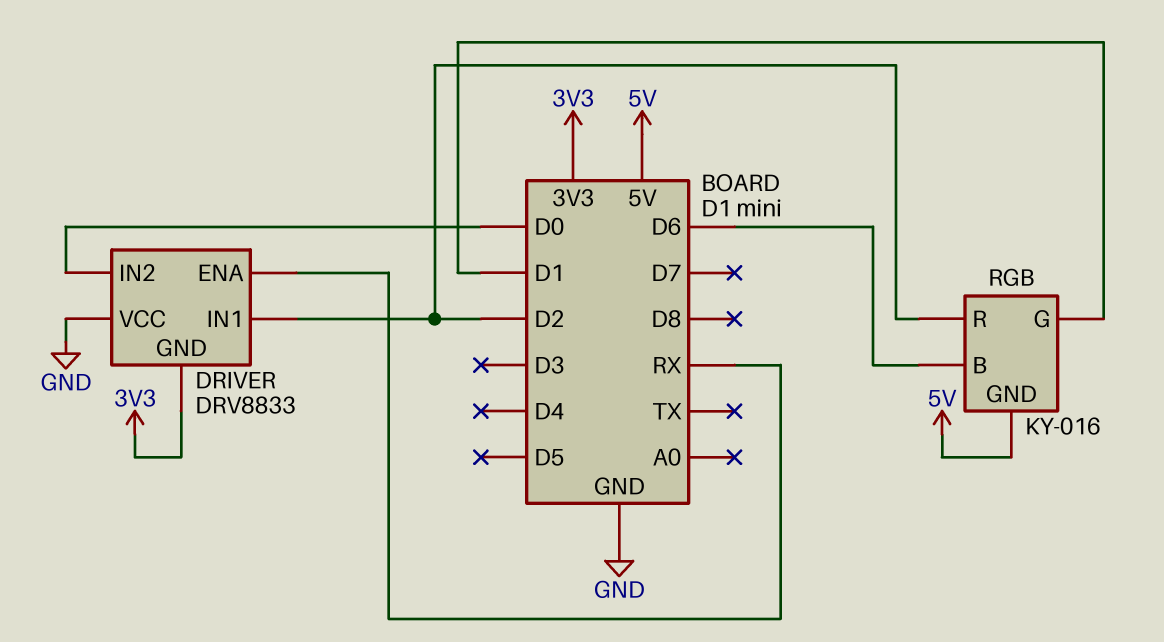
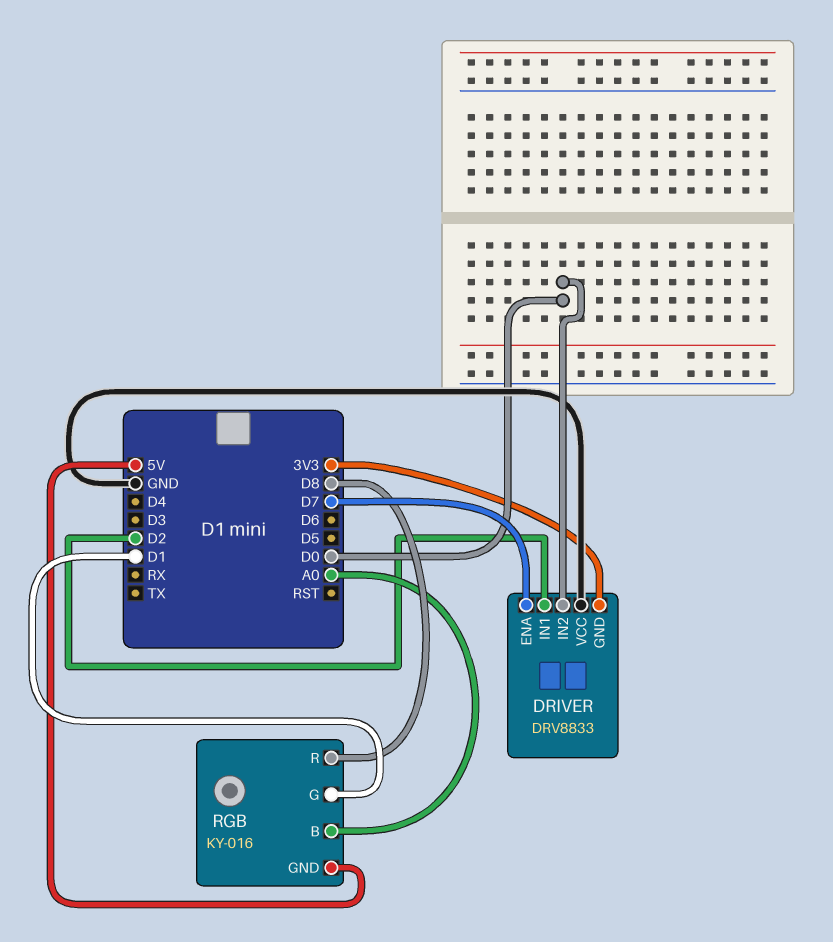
DRIVER pin ENA: RX -> D7
RGB pin B: D6 -> A0
RGB pin R: D2 -> D8

